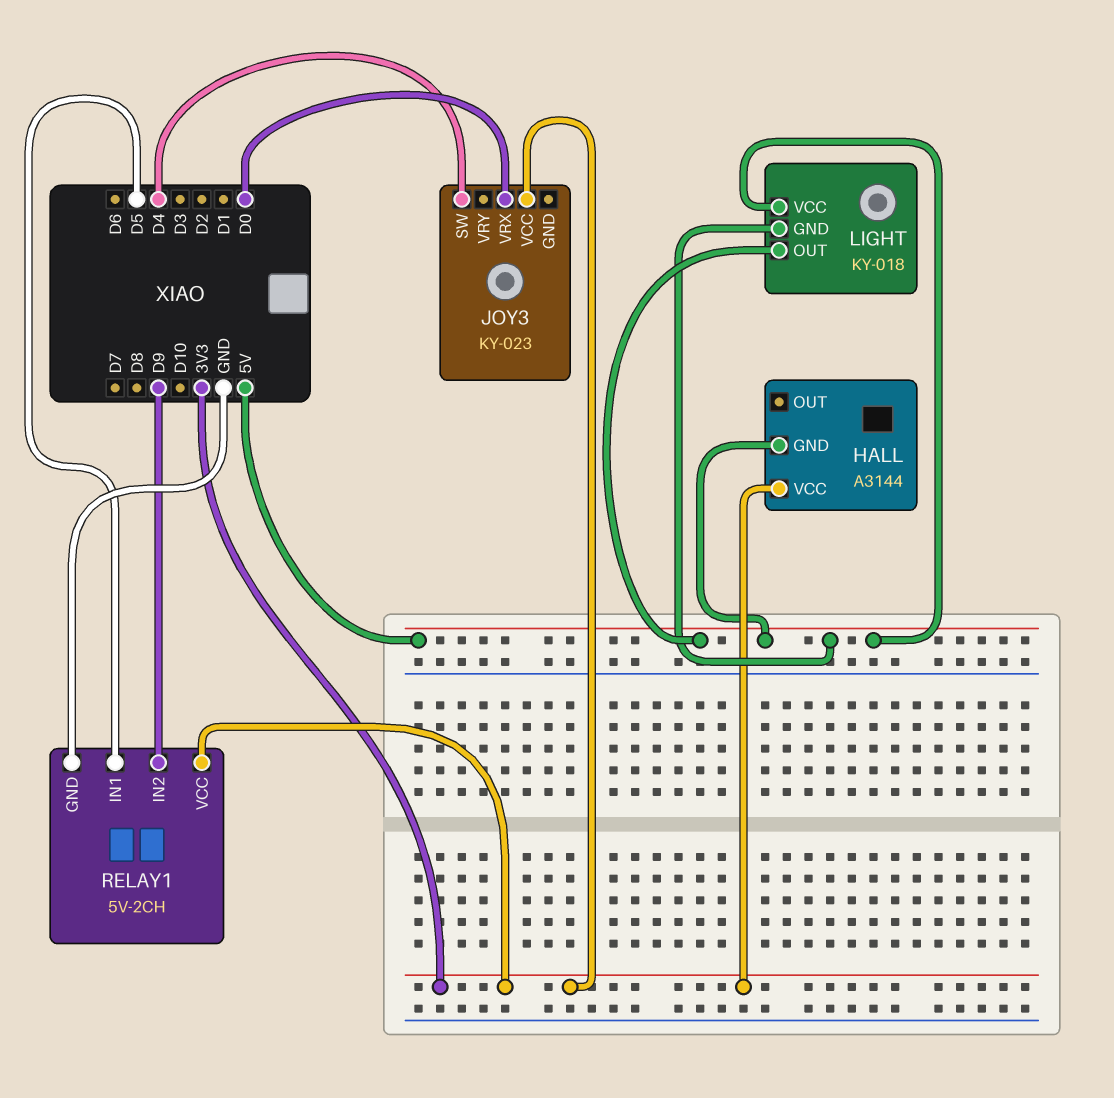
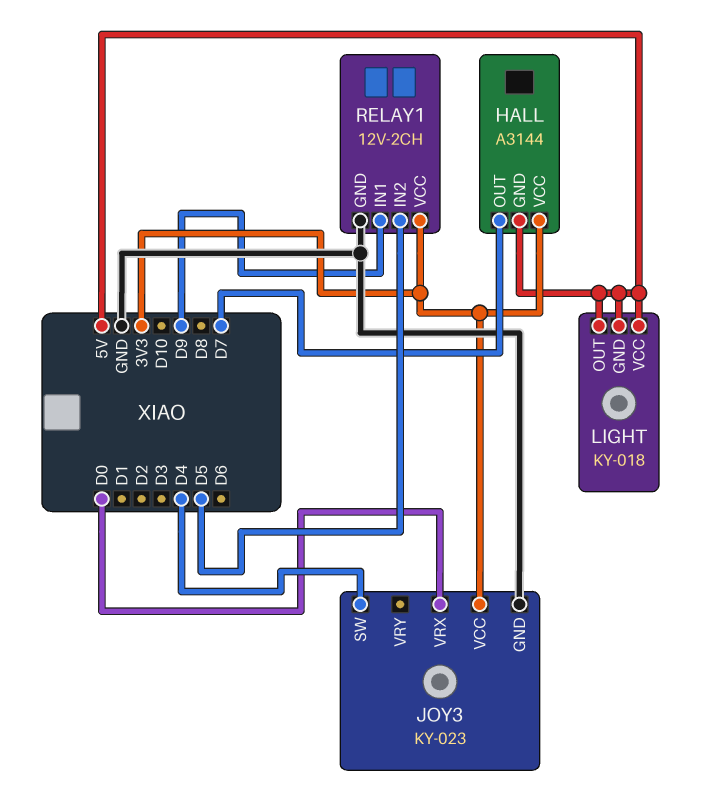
HALL pin OUT: none -> D7
JOY3 pin GND: none -> GND
RELAY1: 5V-2CH -> 12V-2CH
RELAY1 pin IN1: D5 -> D9
RELAY1 pin IN2: D9 -> D5

